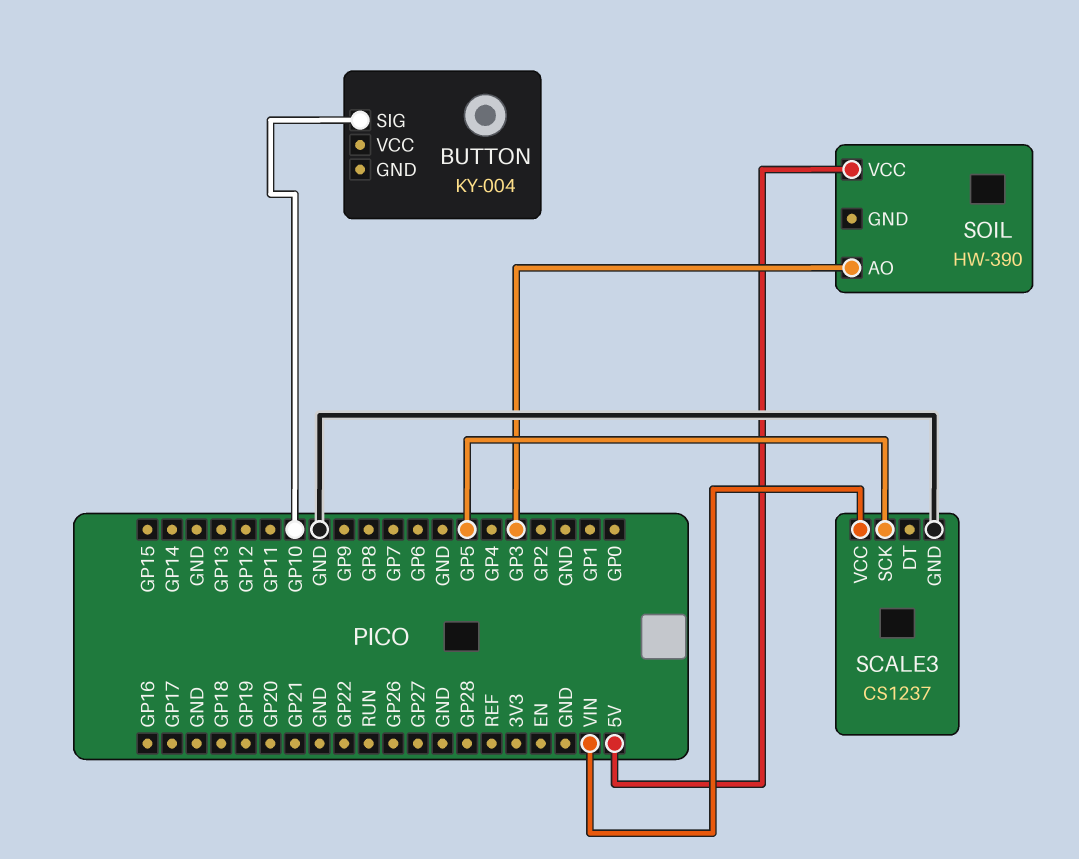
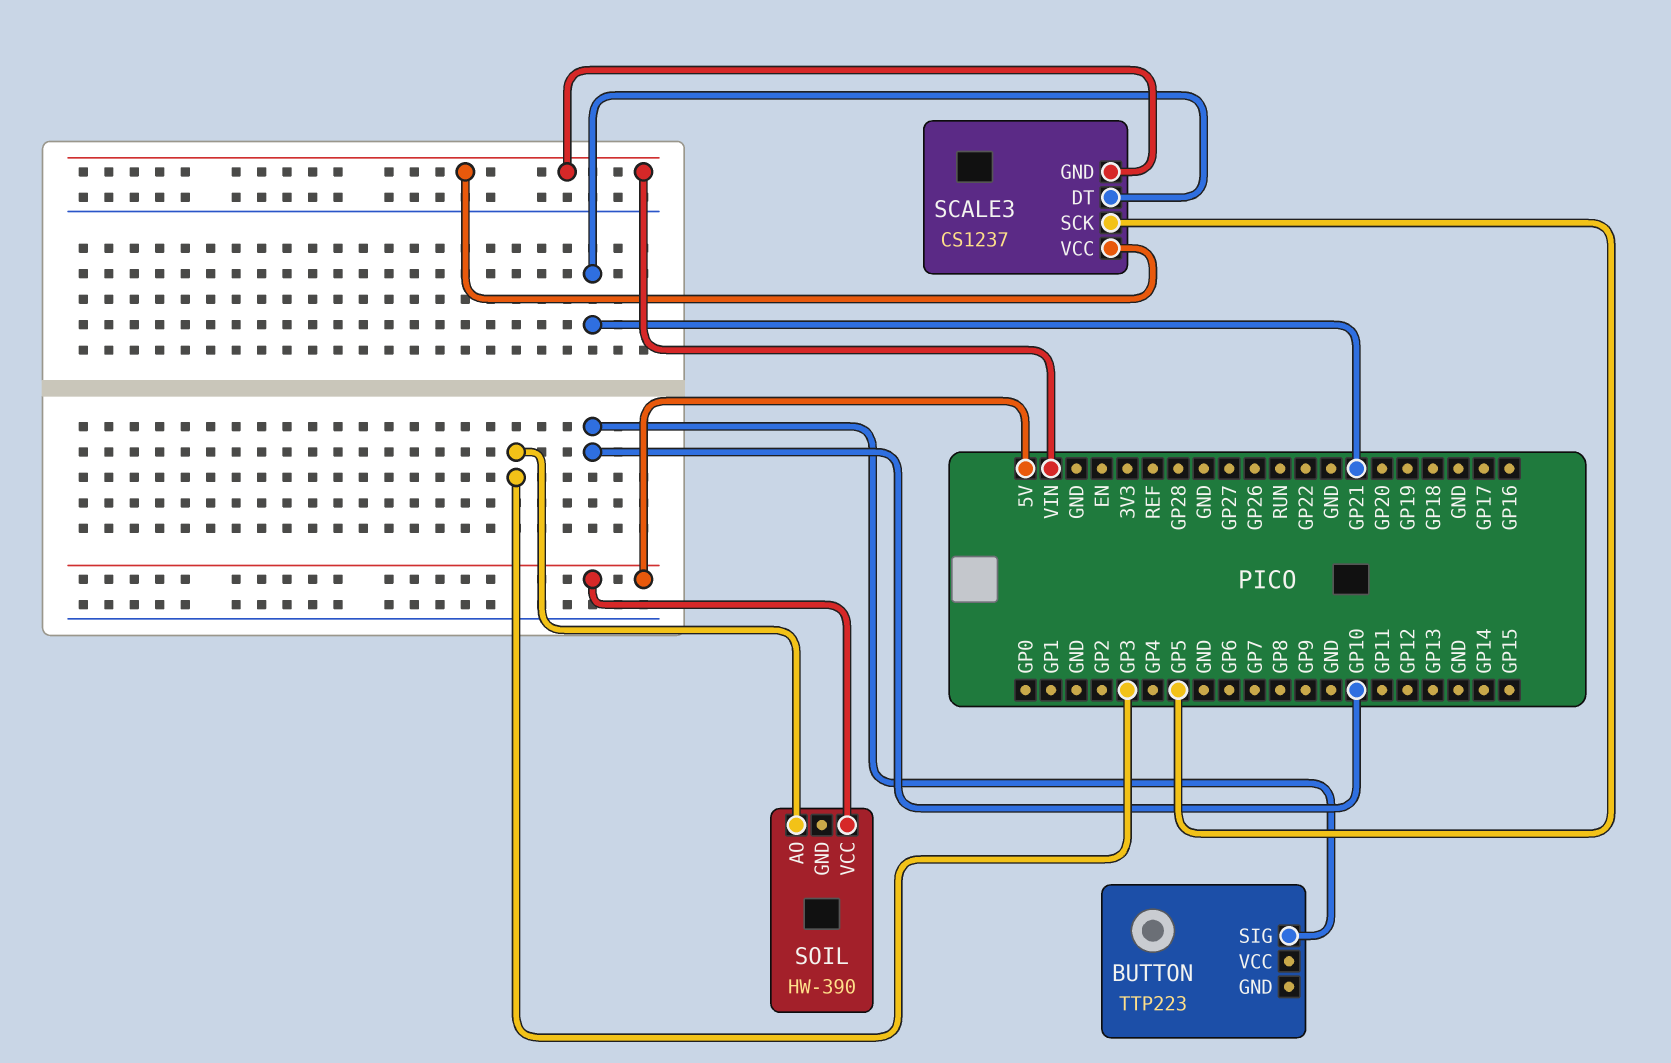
BUTTON: KY-004 -> TTP223
SCALE3 pin DT: none -> GP21
SCALE3 pin GND: GND -> VIN

